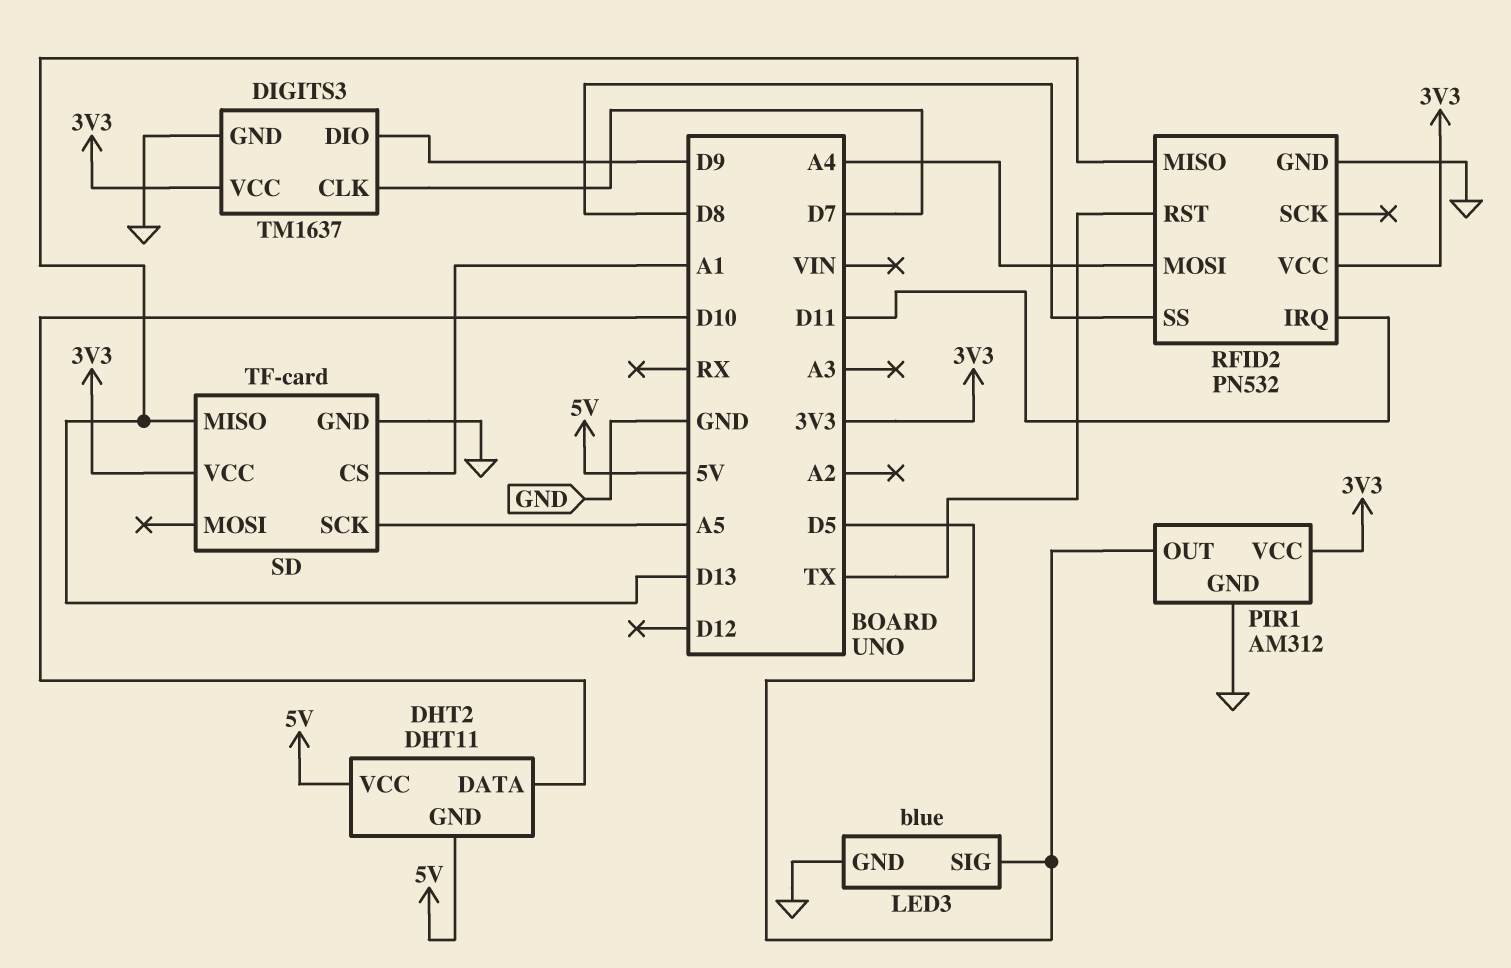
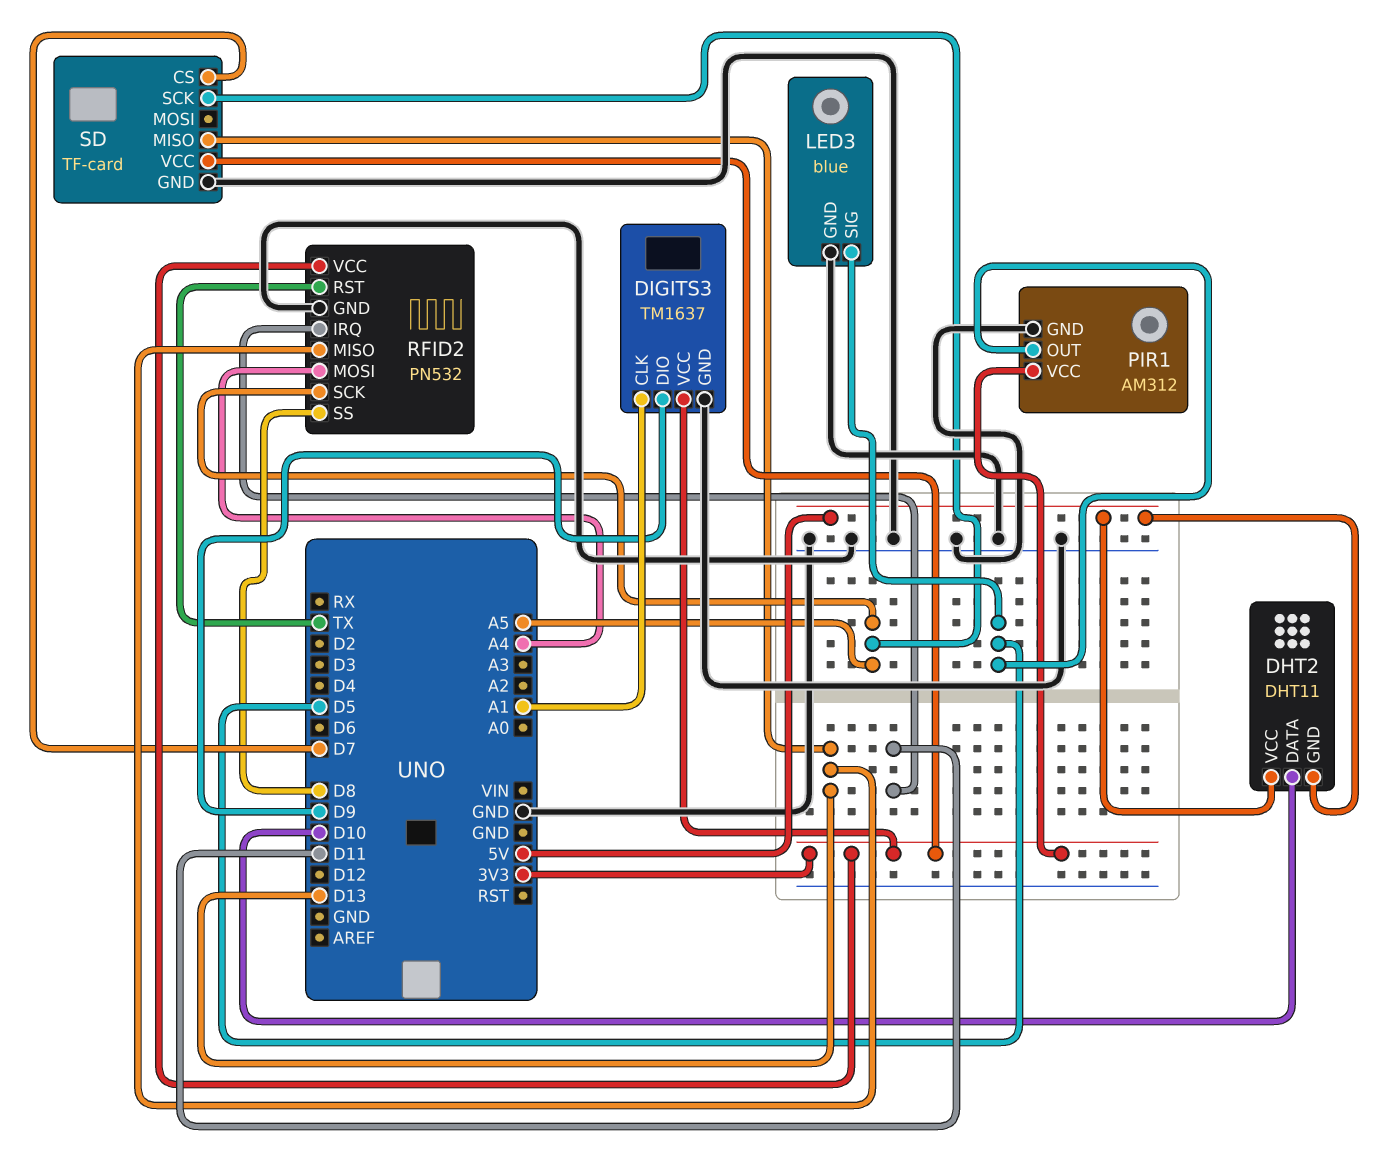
DIGITS3 pin CLK: D7 -> A1
RFID2 pin SCK: none -> A5
SD pin CS: A1 -> D7

